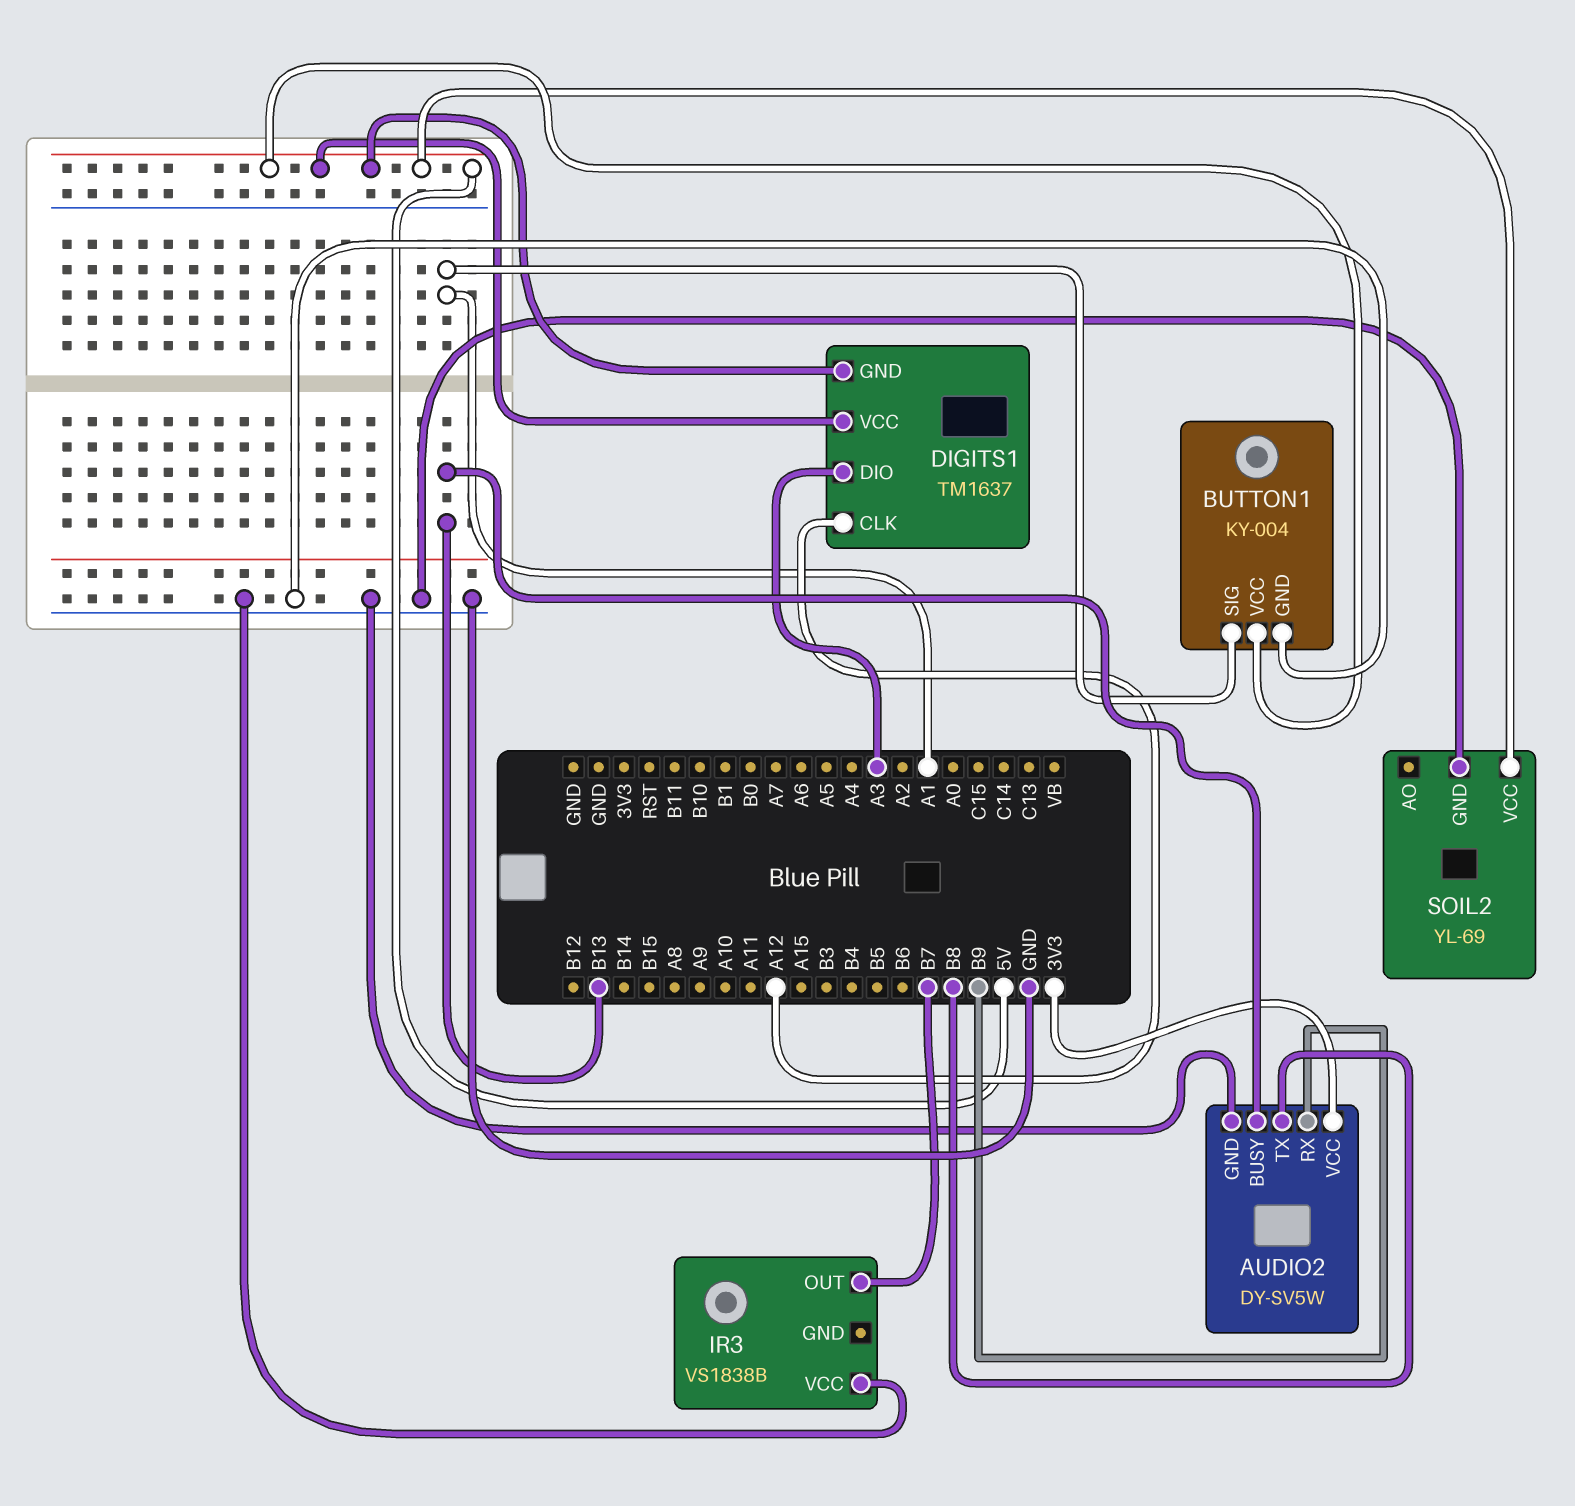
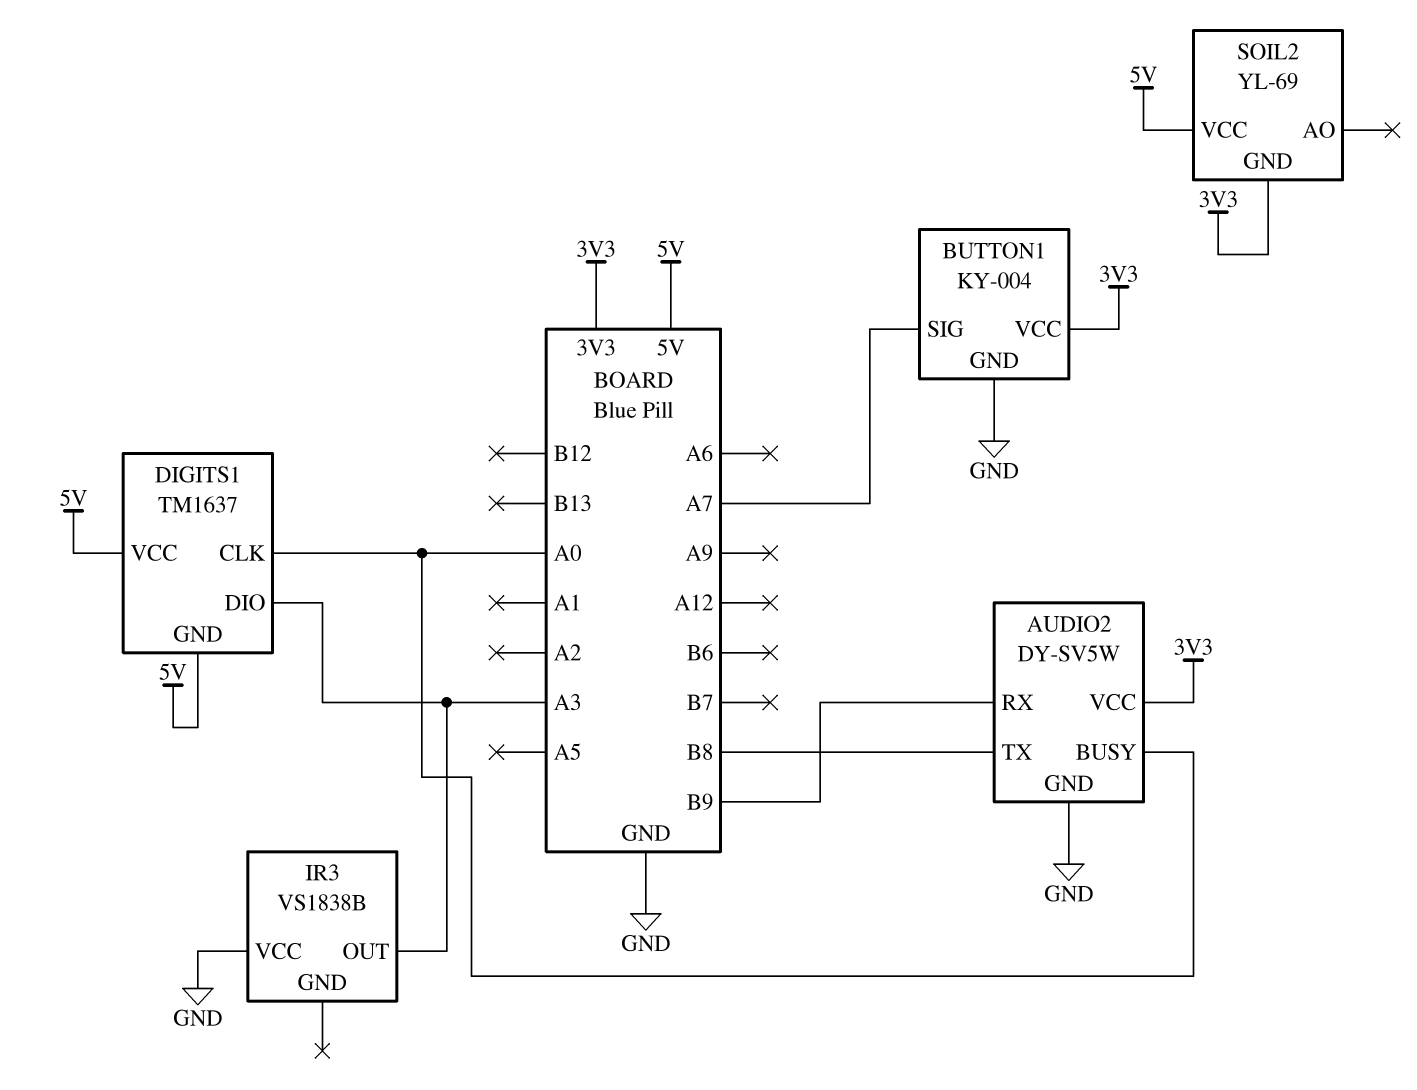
AUDIO2 pin BUSY: B13 -> A0
BUTTON1 pin SIG: A1 -> A7
BUTTON1 pin VCC: 5V -> 3V3
DIGITS1 pin CLK: A12 -> A0
IR3 pin OUT: B7 -> A3
SOIL2 pin GND: GND -> 3V3

